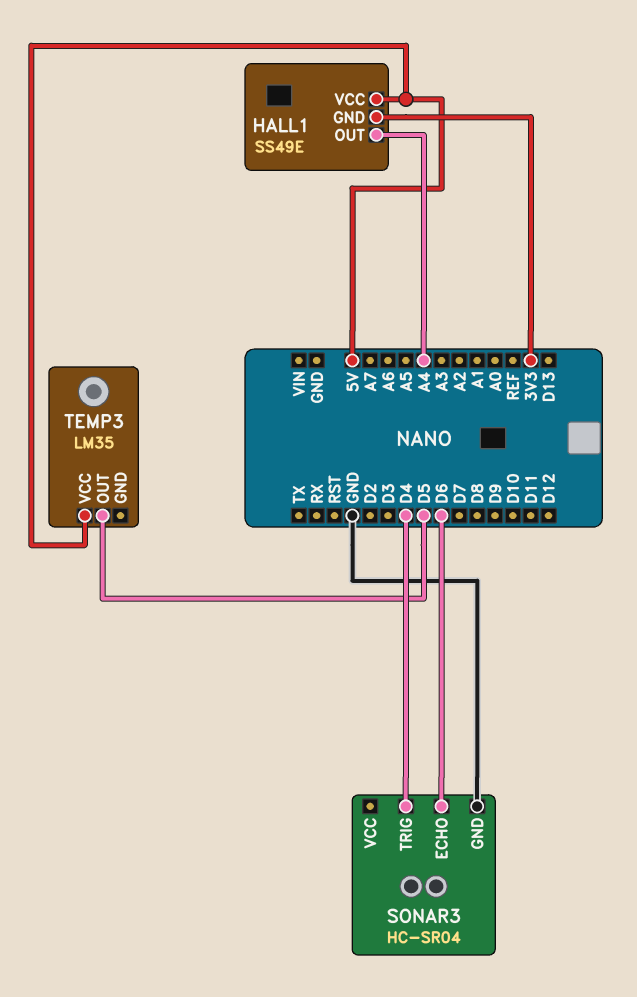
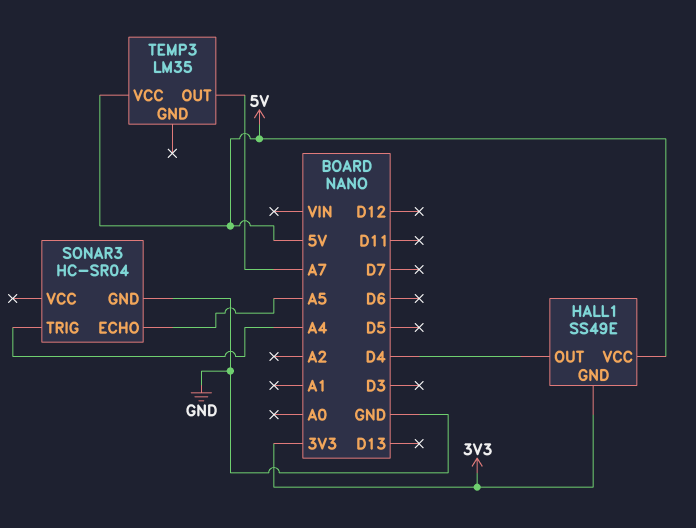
HALL1 pin OUT: A4 -> D4
SONAR3 pin ECHO: D6 -> A5
SONAR3 pin TRIG: D4 -> A4
TEMP3 pin OUT: D5 -> A7

